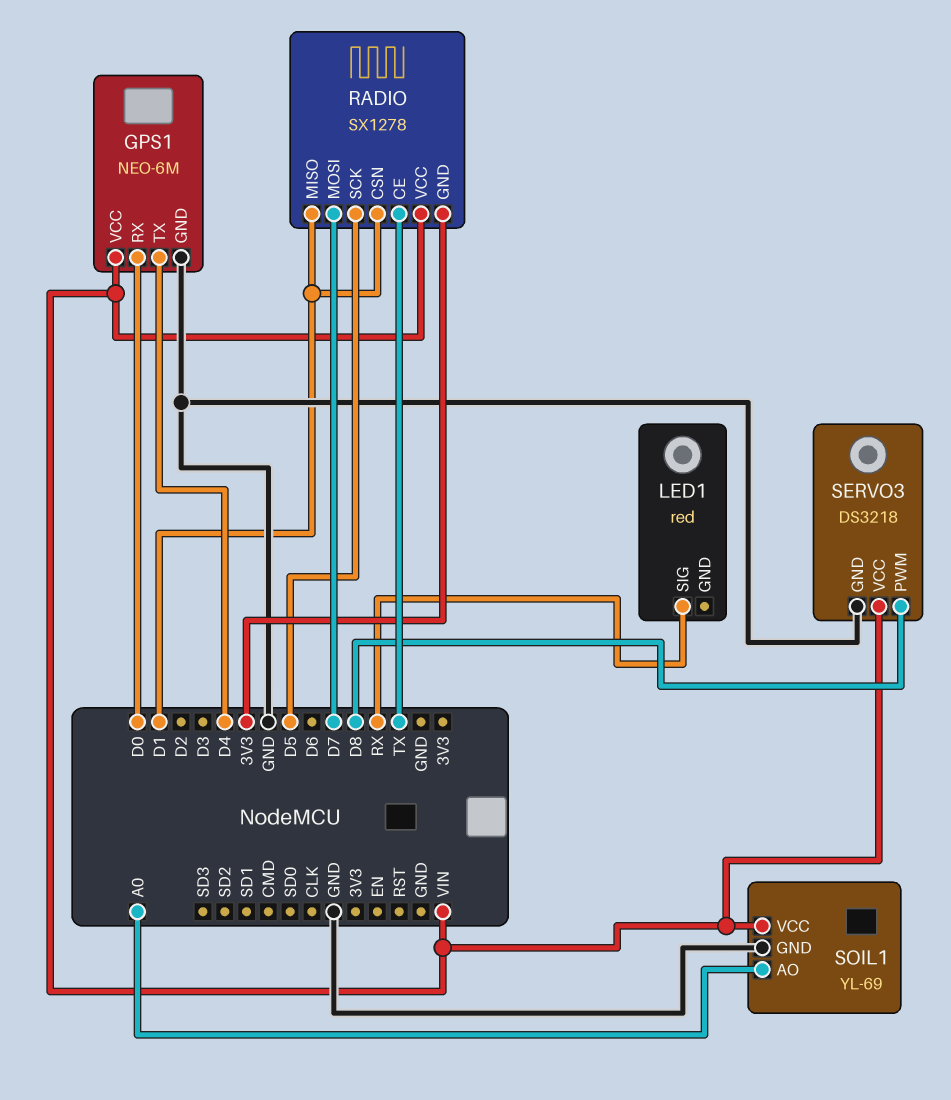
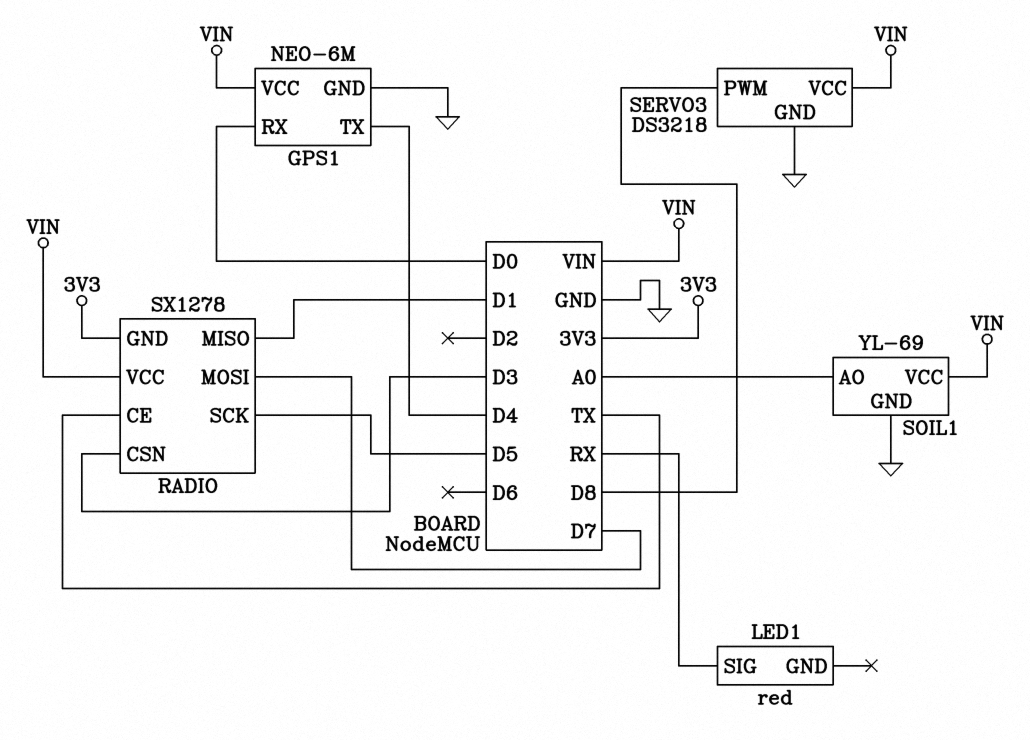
RADIO pin CSN: D1 -> D3

